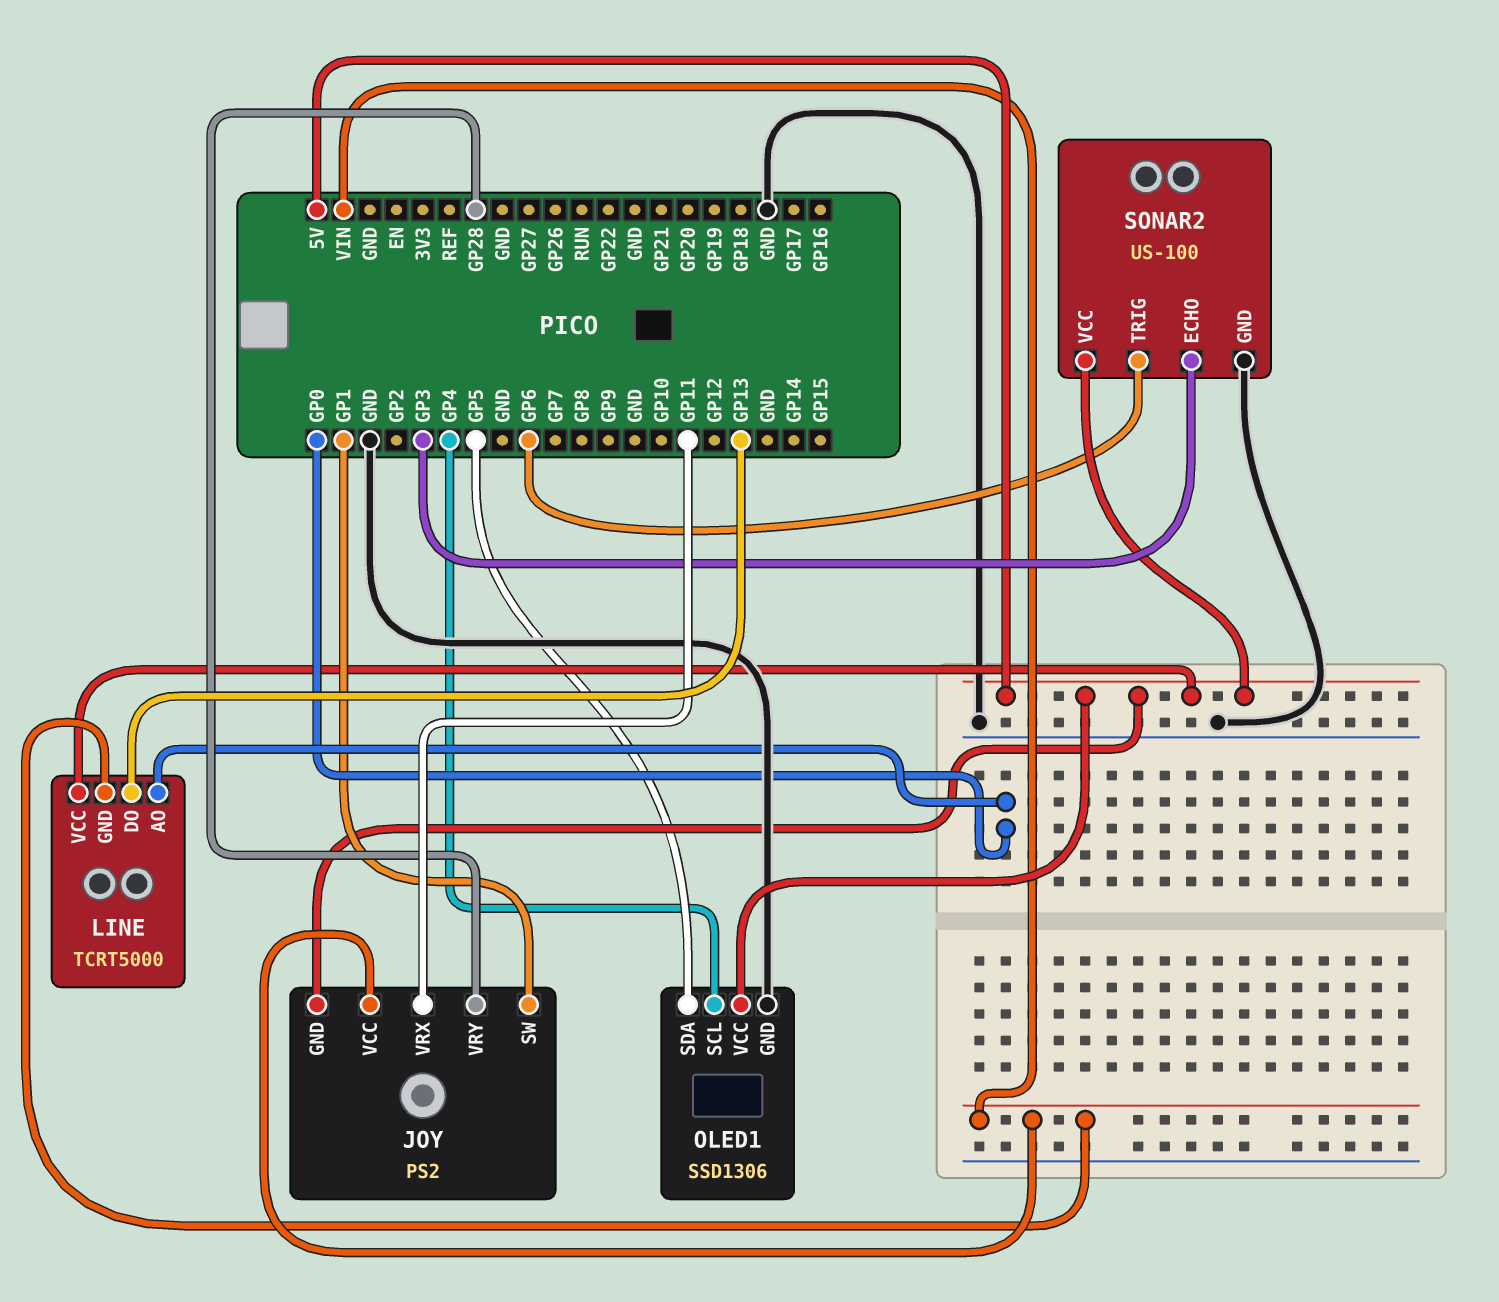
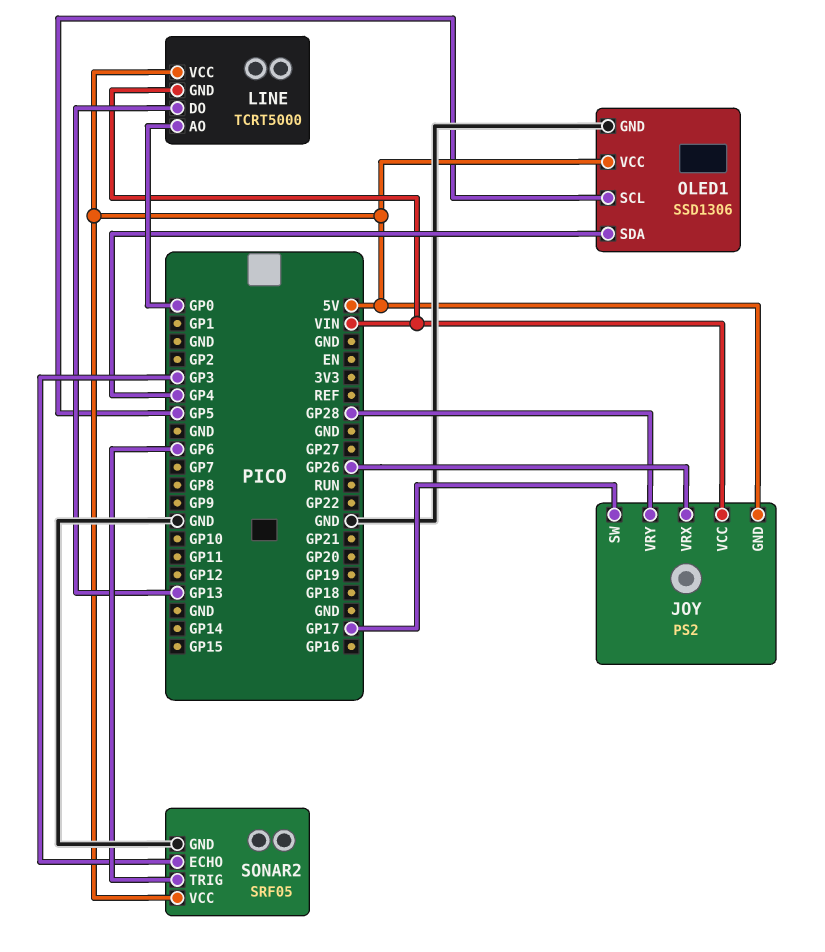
JOY pin SW: GP1 -> GP17
JOY pin VRX: GP11 -> GP26
OLED1 pin SCL: GP4 -> GP5
OLED1 pin SDA: GP5 -> GP4
SONAR2: US-100 -> SRF05

